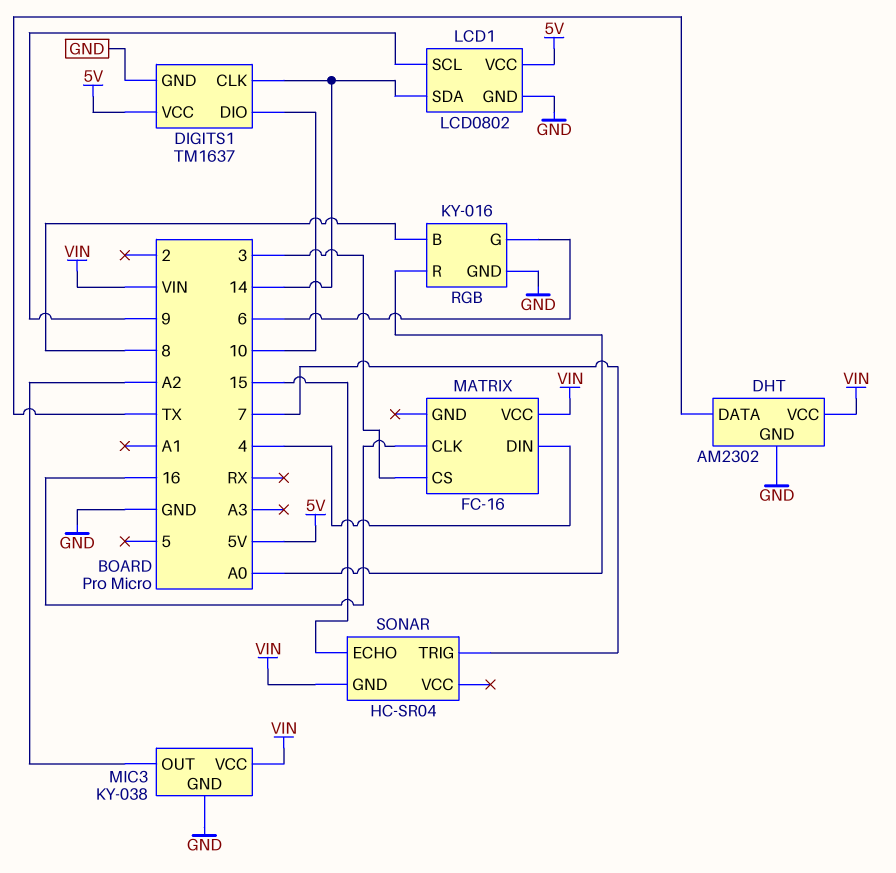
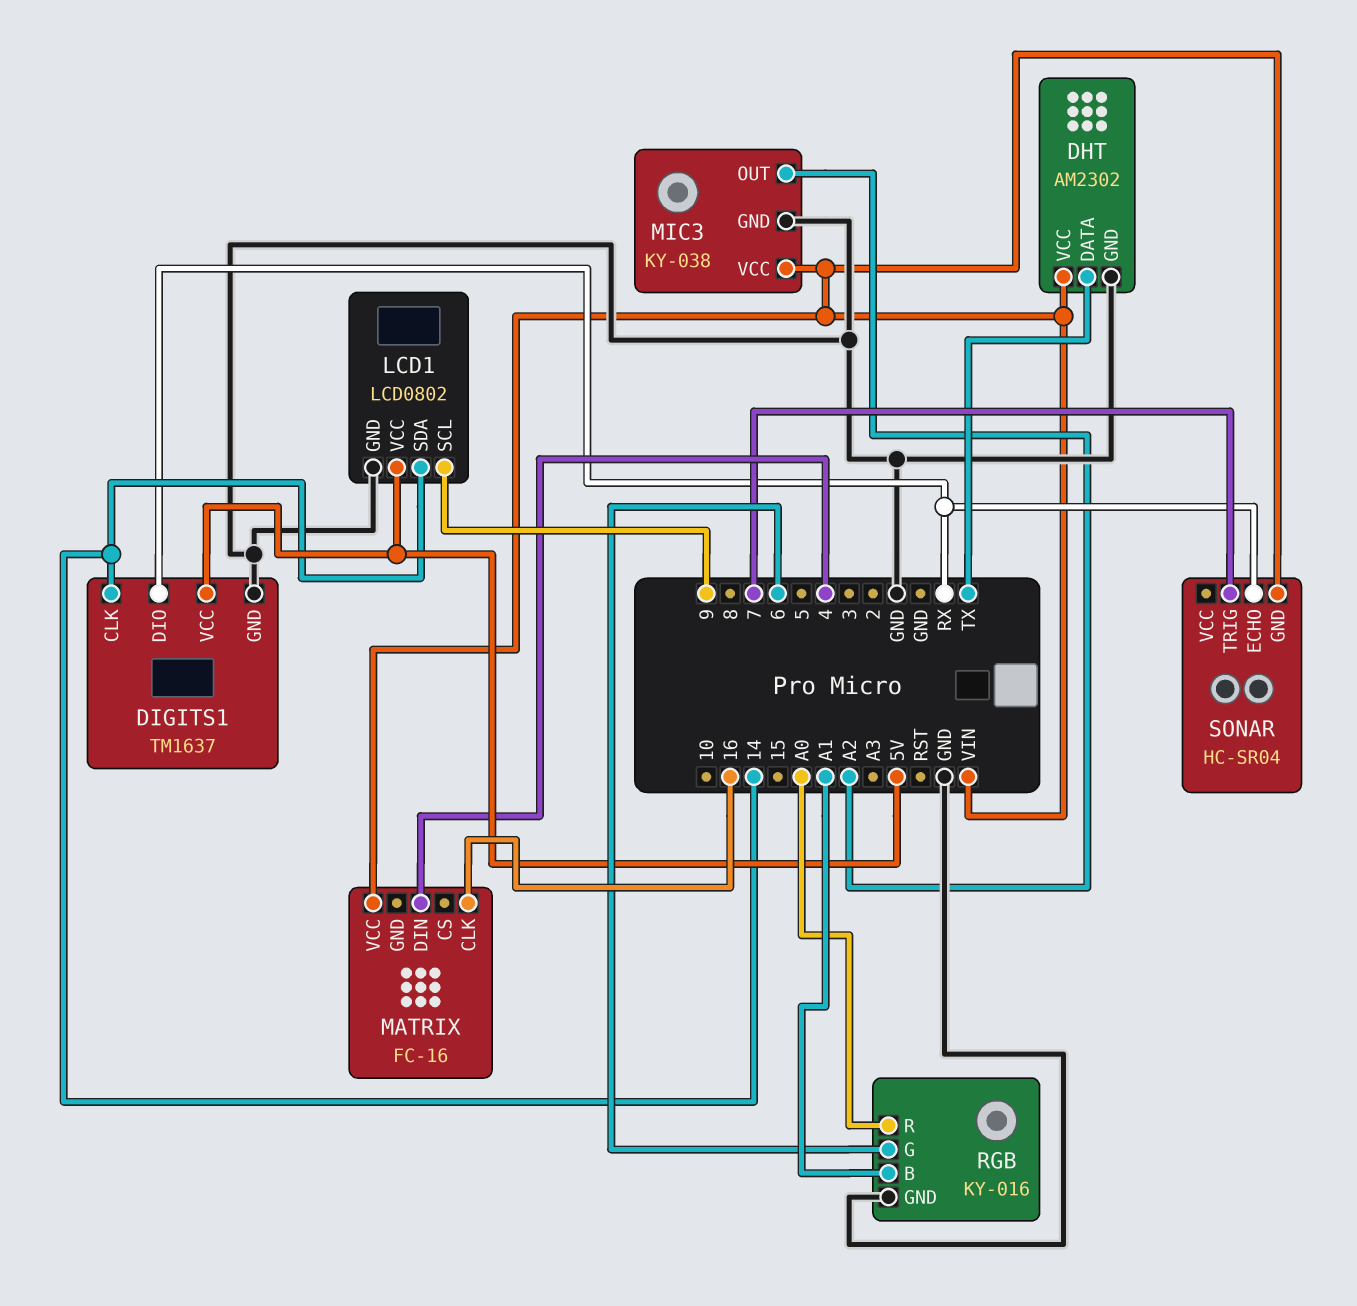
DIGITS1 pin DIO: 10 -> RX
MATRIX pin CS: 3 -> none
RGB pin B: 8 -> A1
SONAR pin ECHO: 15 -> RX

